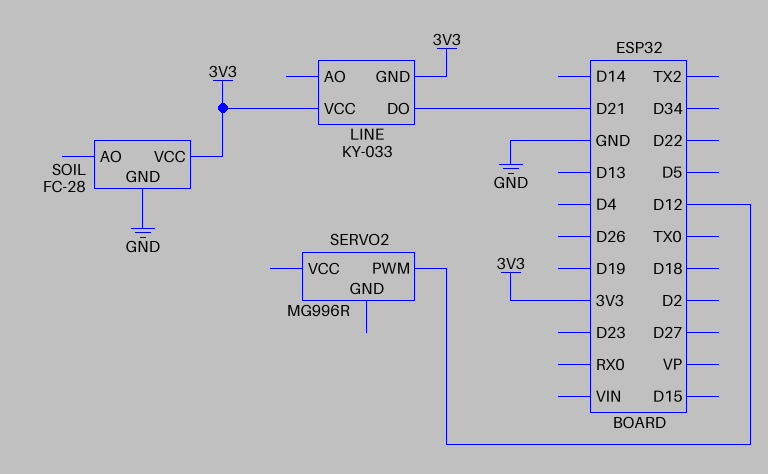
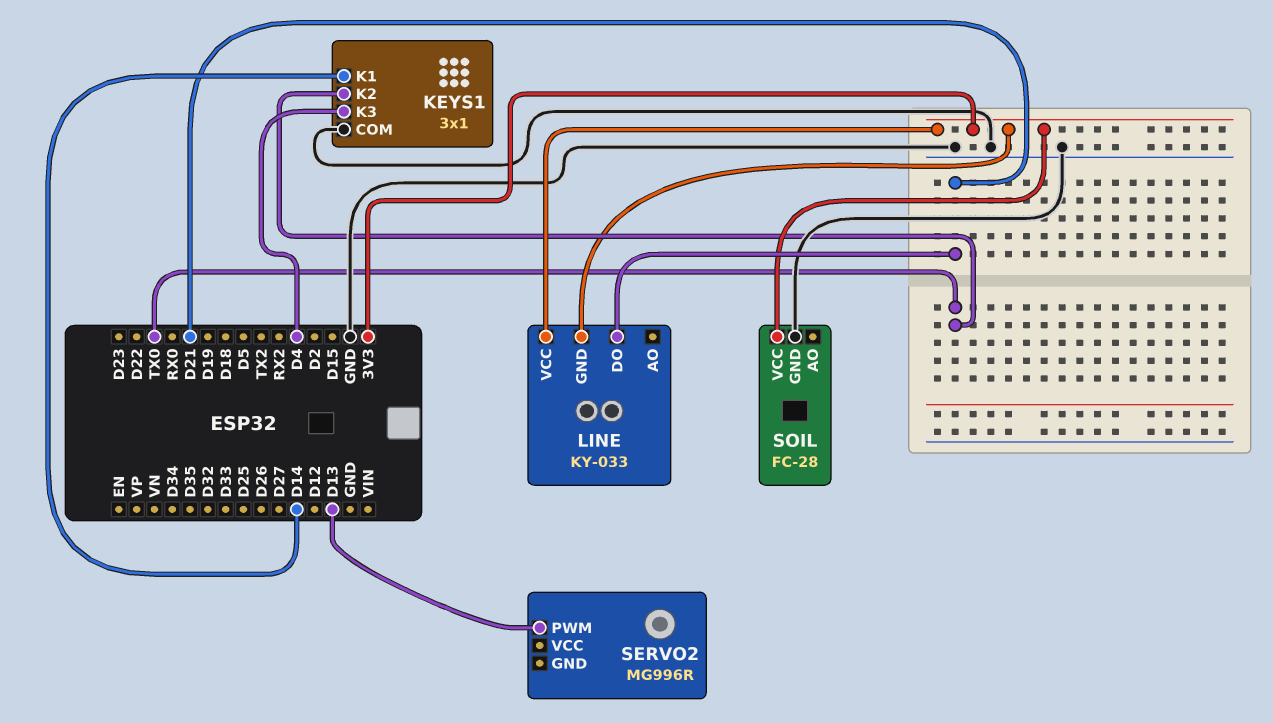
KEYS1: none -> 3x1
KEYS1 pin COM: none -> GND
KEYS1 pin K1: none -> D14
KEYS1 pin K2: none -> TX0
KEYS1 pin K3: none -> D4
SERVO2 pin PWM: D12 -> D13

